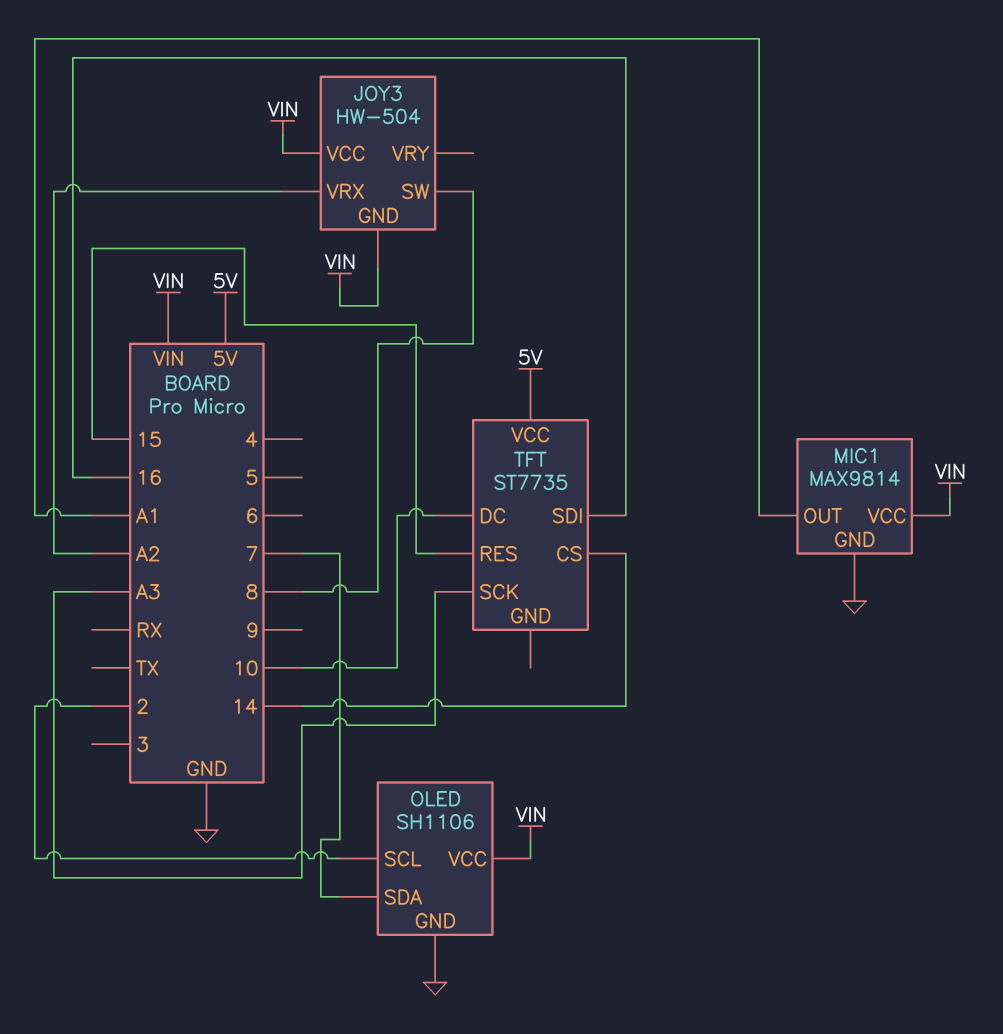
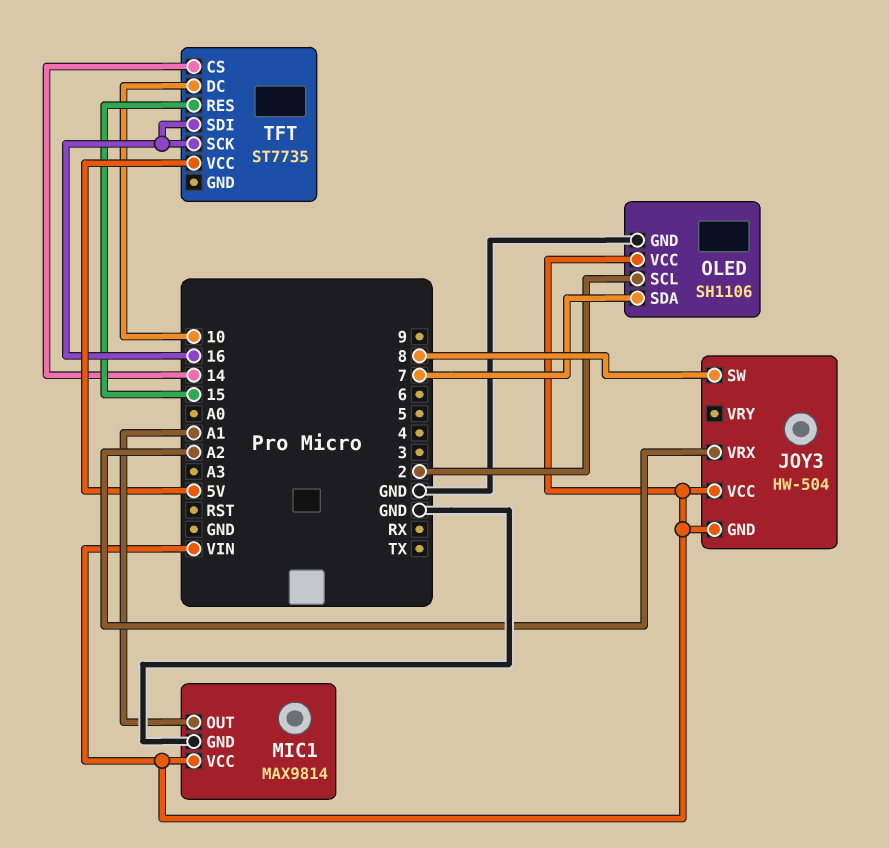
TFT pin SCK: A3 -> 16

